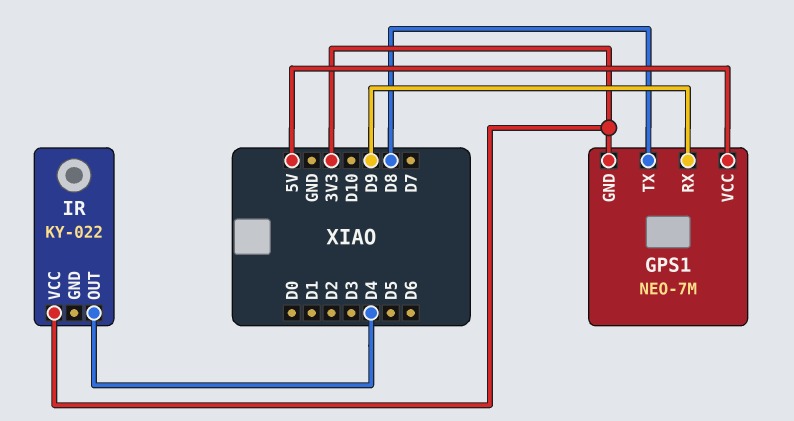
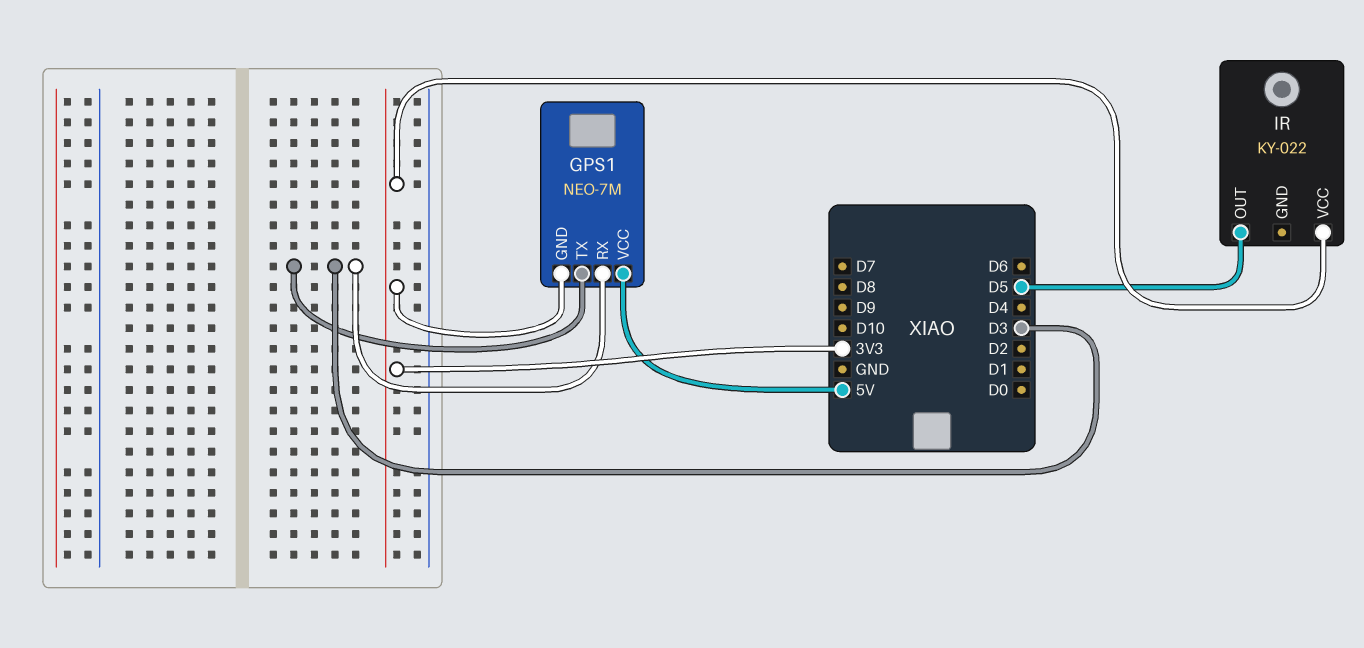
GPS1 pin RX: D9 -> D3
GPS1 pin TX: D8 -> D3
IR pin OUT: D4 -> D5

